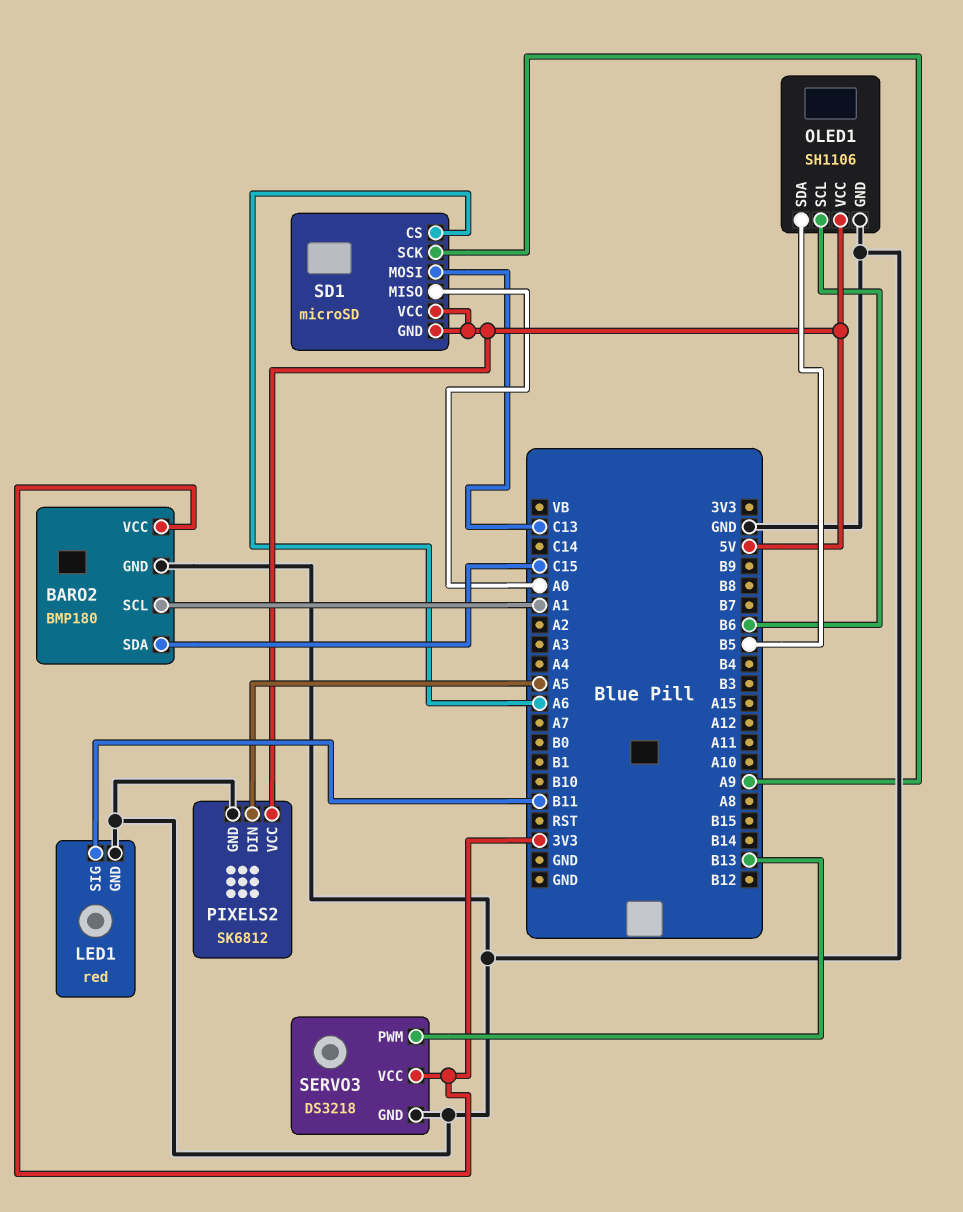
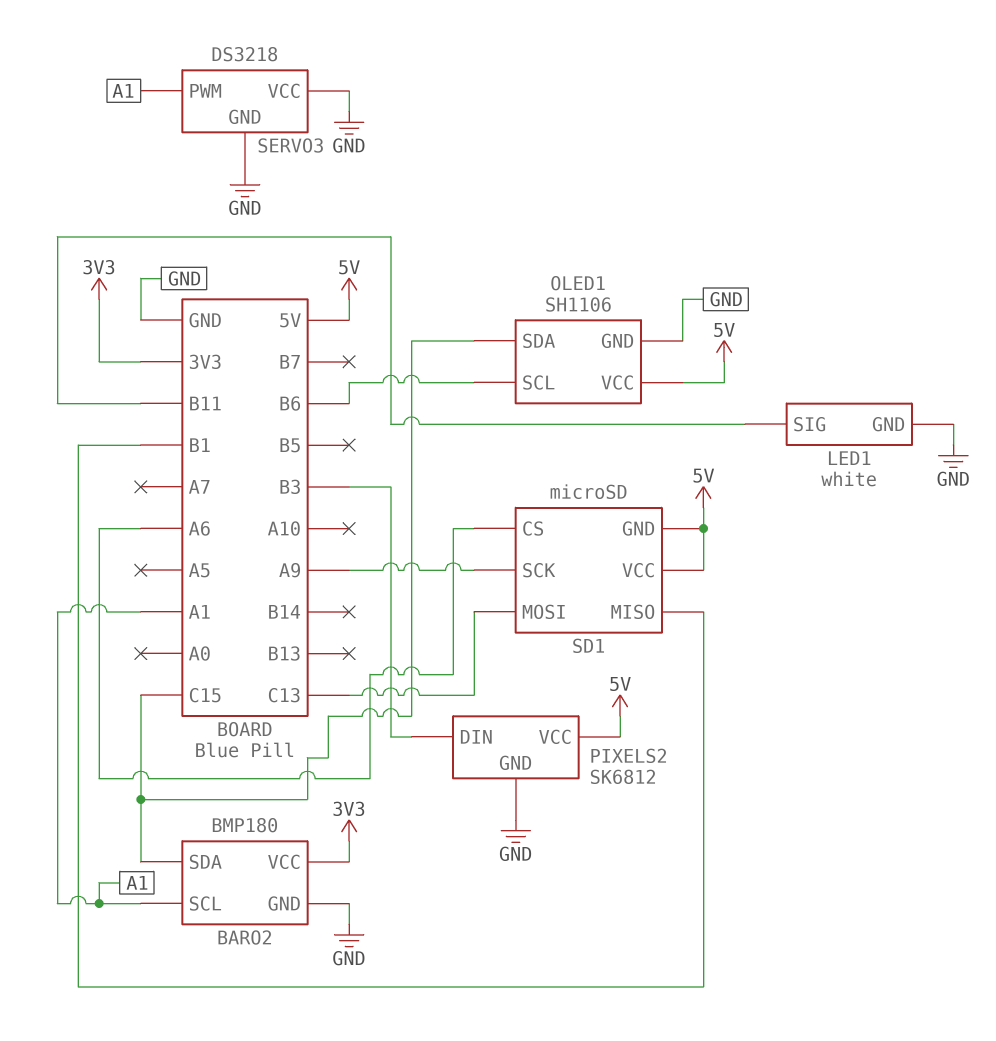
LED1: red -> white
OLED1 pin SDA: B5 -> C15
PIXELS2 pin DIN: A5 -> B3
SD1 pin MISO: A0 -> B1
SERVO3 pin PWM: B13 -> A1
SERVO3 pin VCC: 3V3 -> GND

